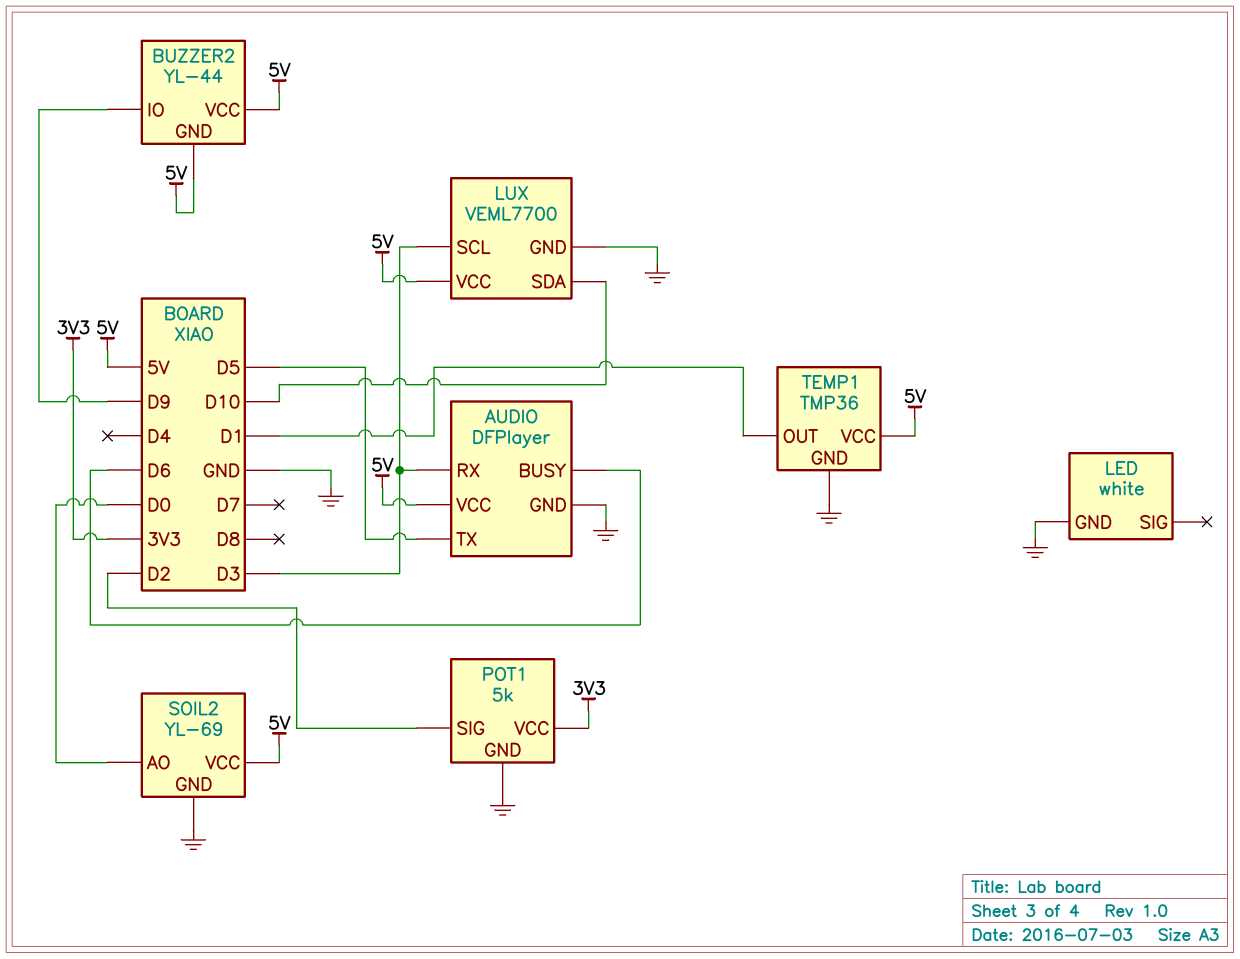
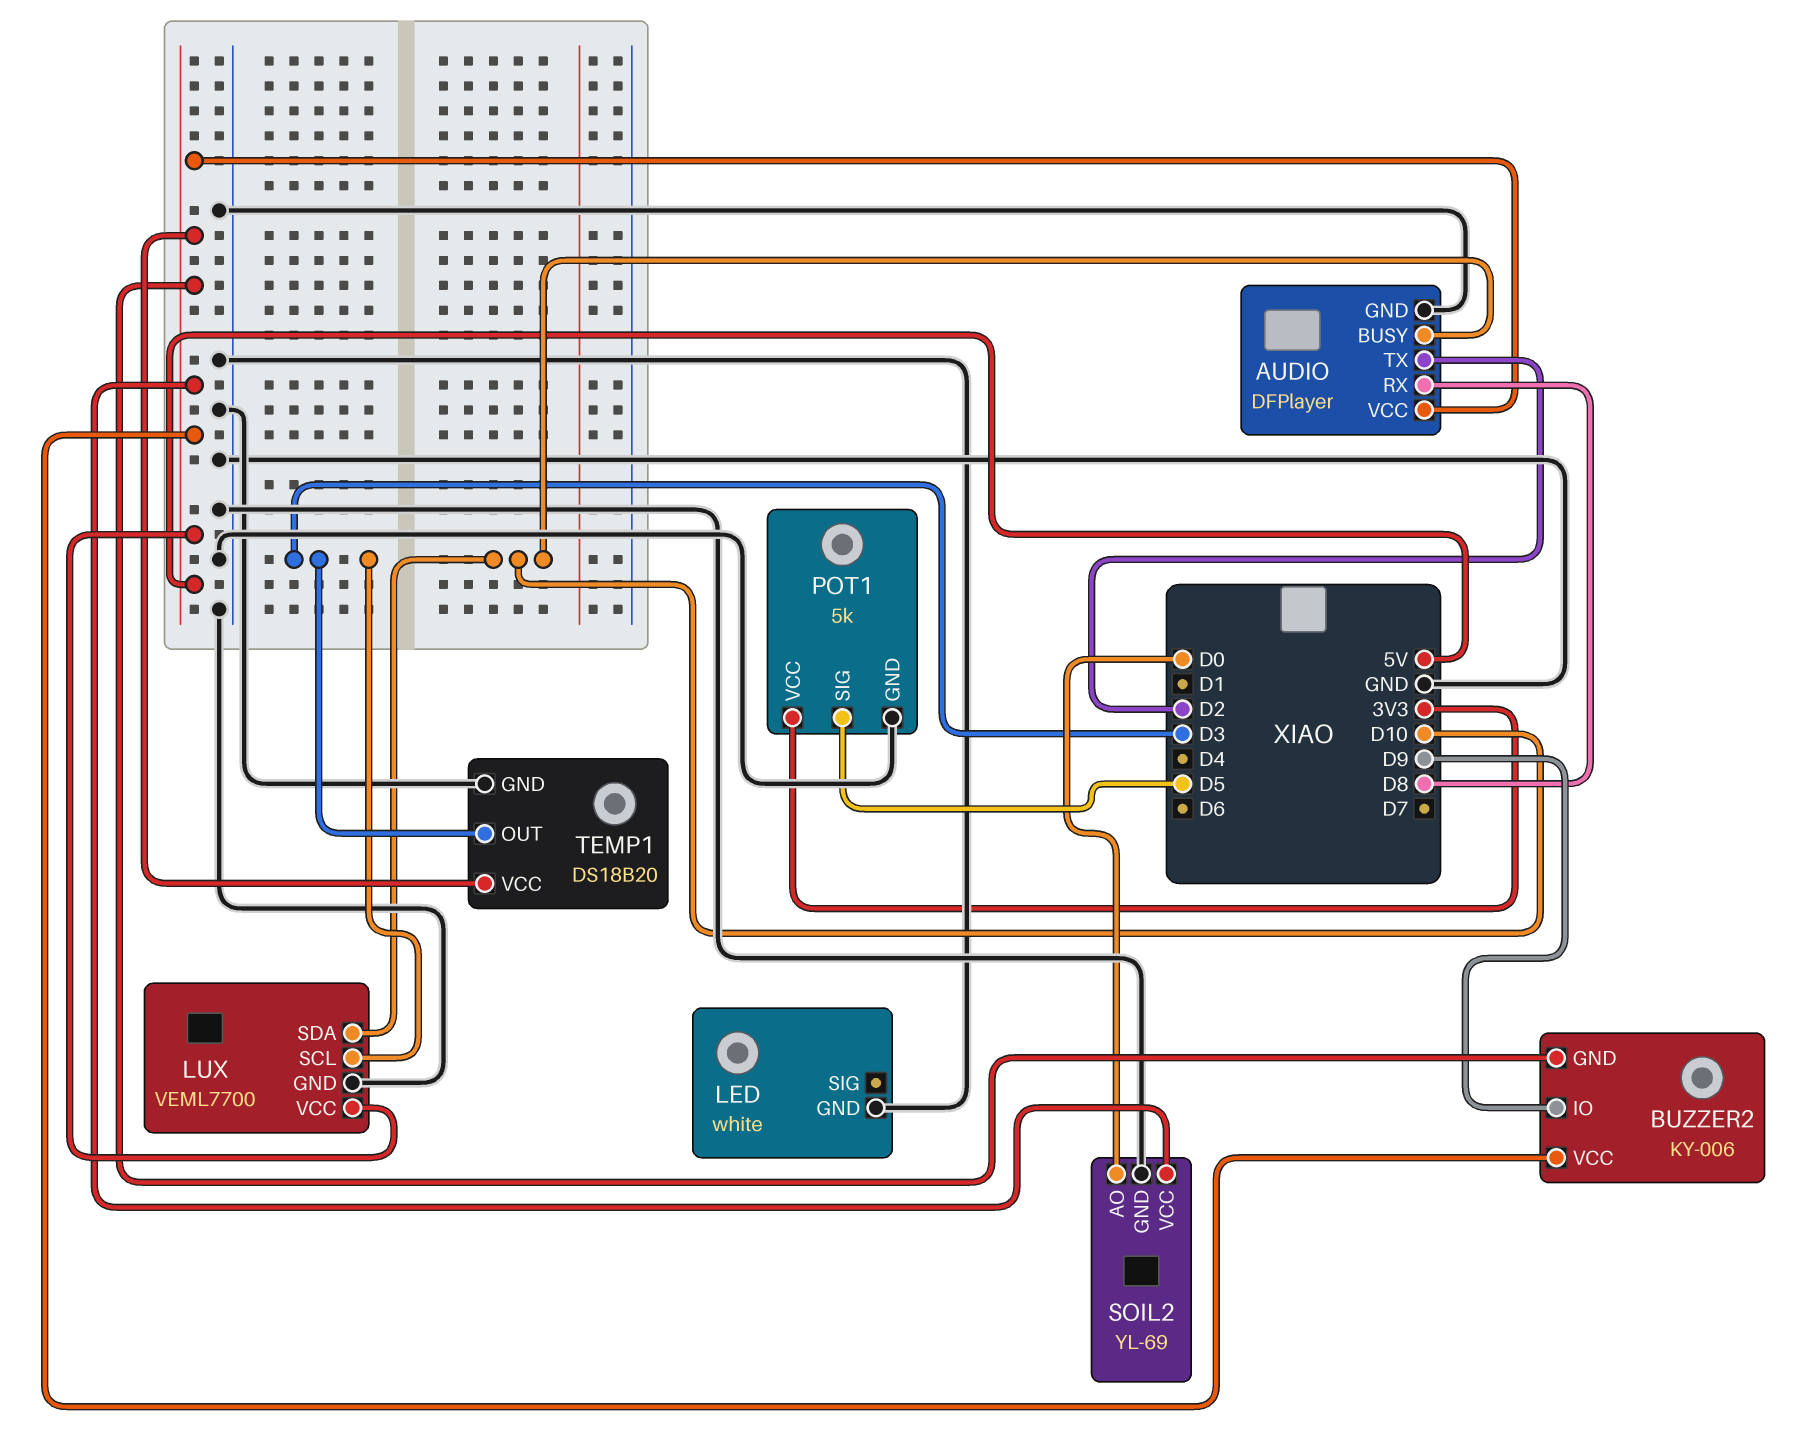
AUDIO pin BUSY: D6 -> D10
AUDIO pin RX: D3 -> D8
AUDIO pin TX: D5 -> D2
BUZZER2: YL-44 -> KY-006
POT1 pin SIG: D2 -> D5
TEMP1: TMP36 -> DS18B20
TEMP1 pin OUT: D1 -> D3

